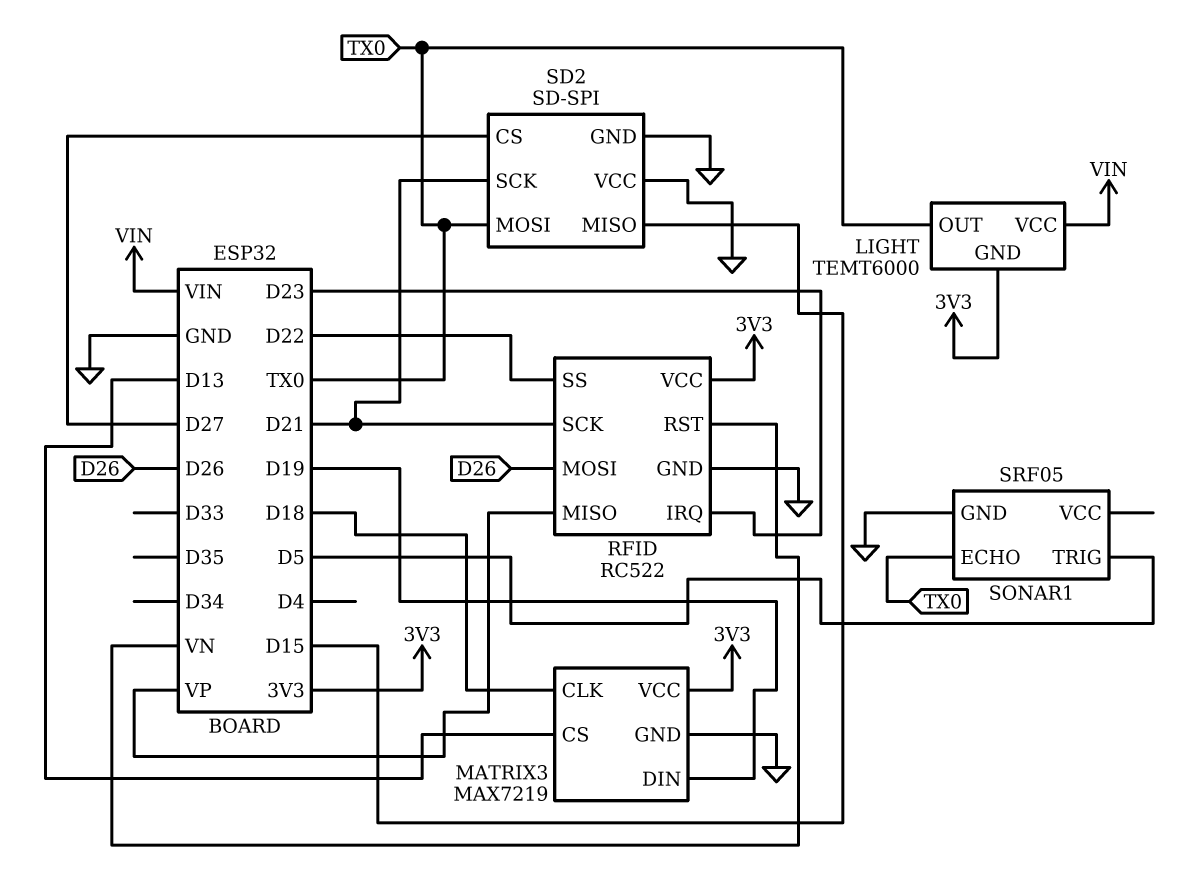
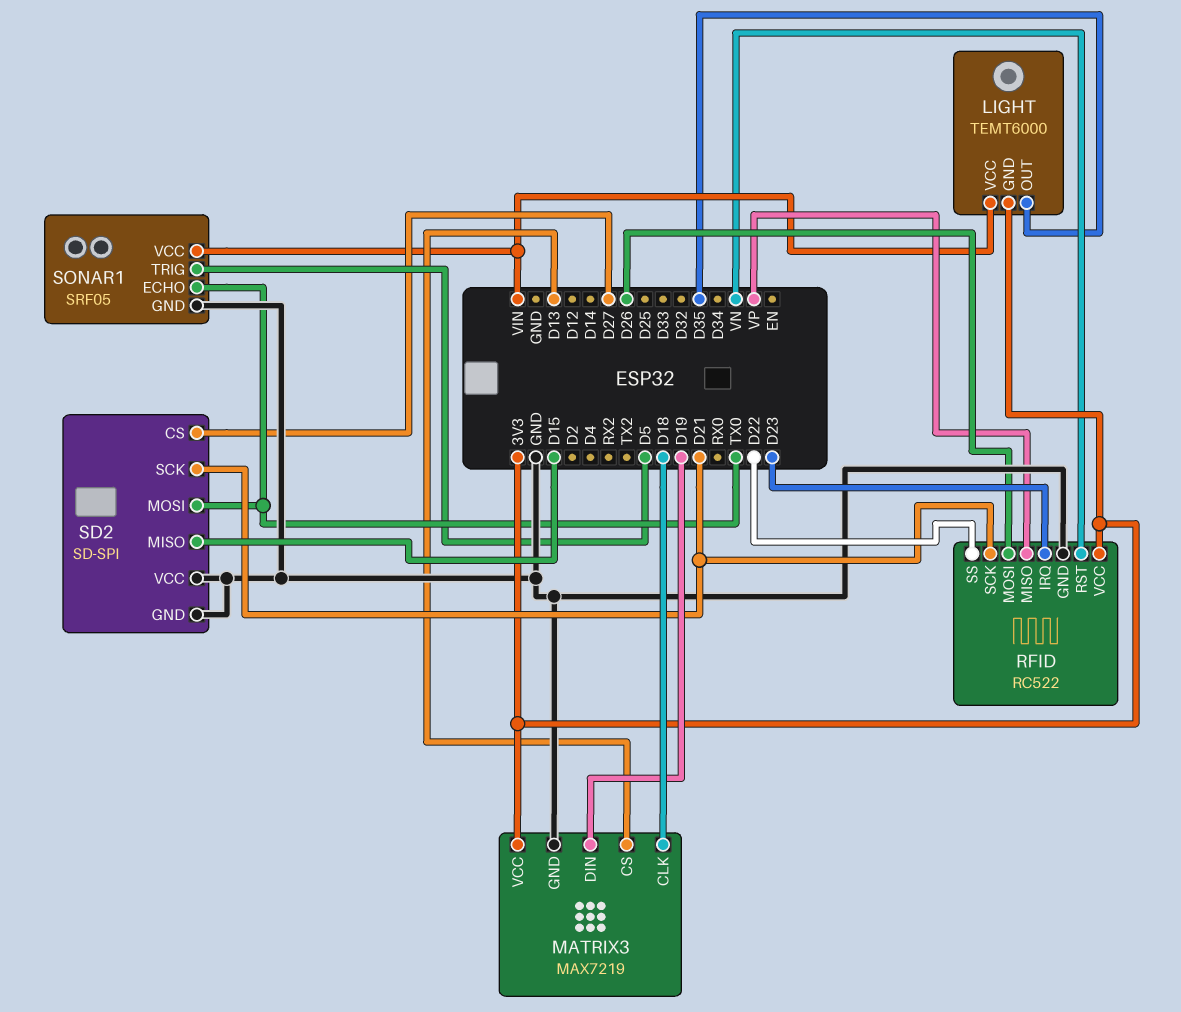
LIGHT pin OUT: TX0 -> D35
SONAR1 pin VCC: none -> VIN

